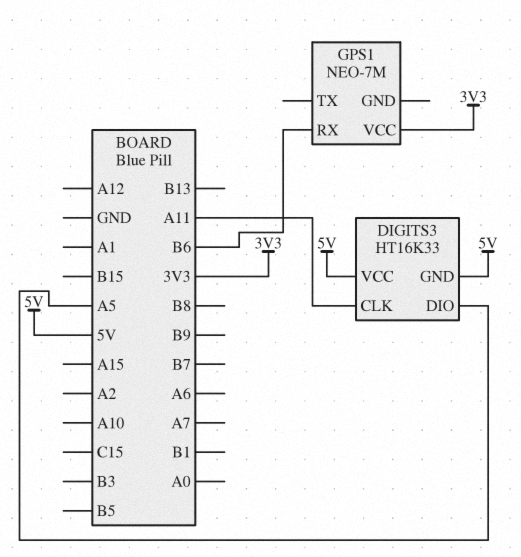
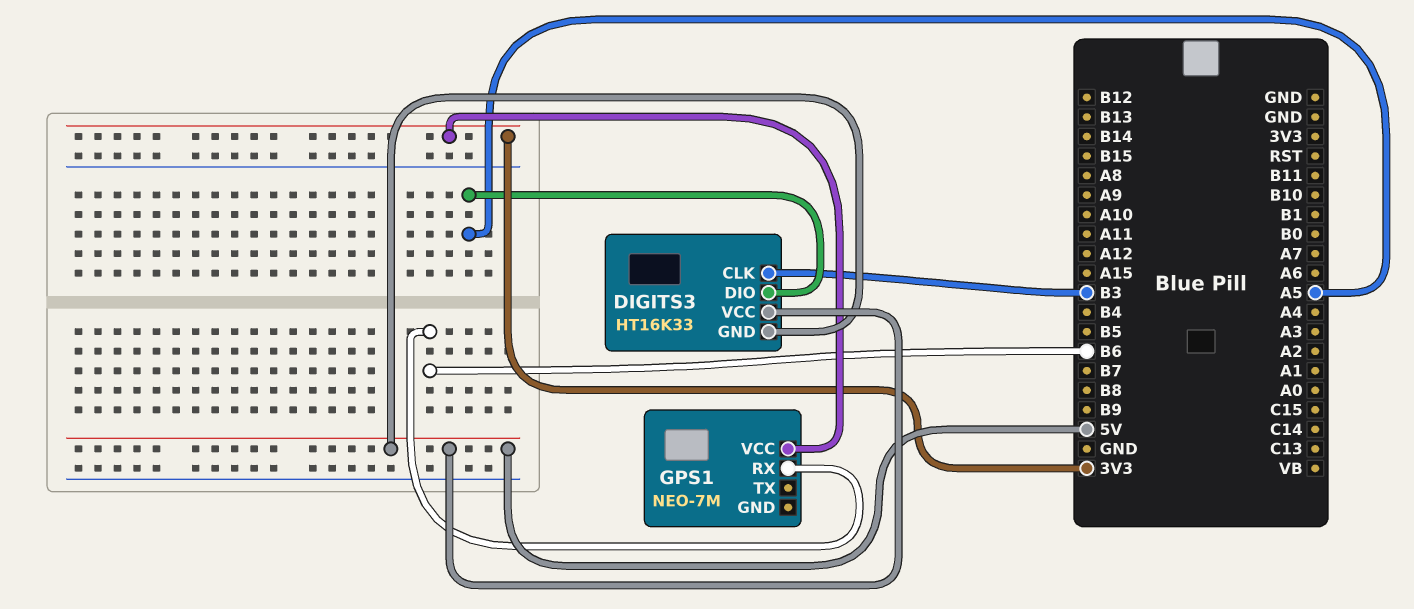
DIGITS3 pin CLK: A11 -> B3

